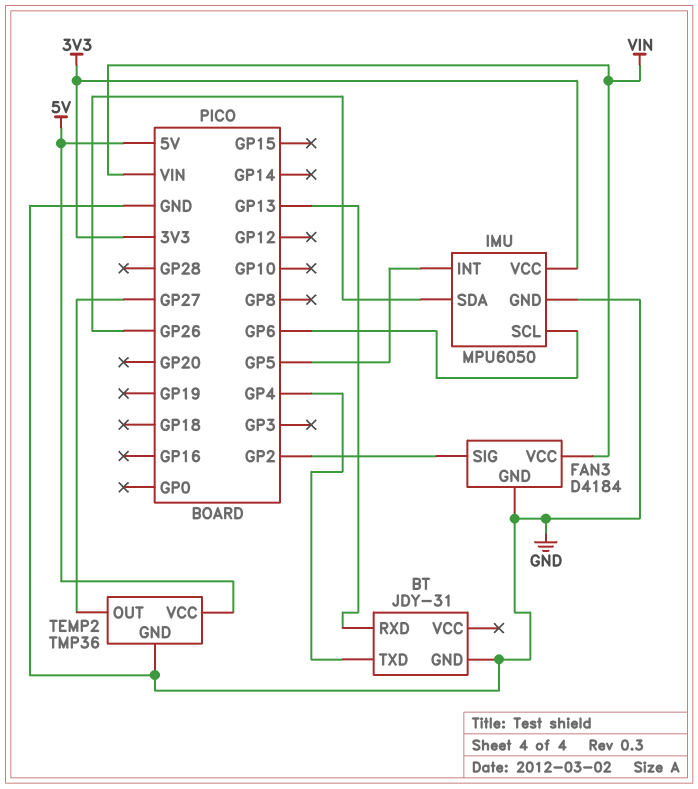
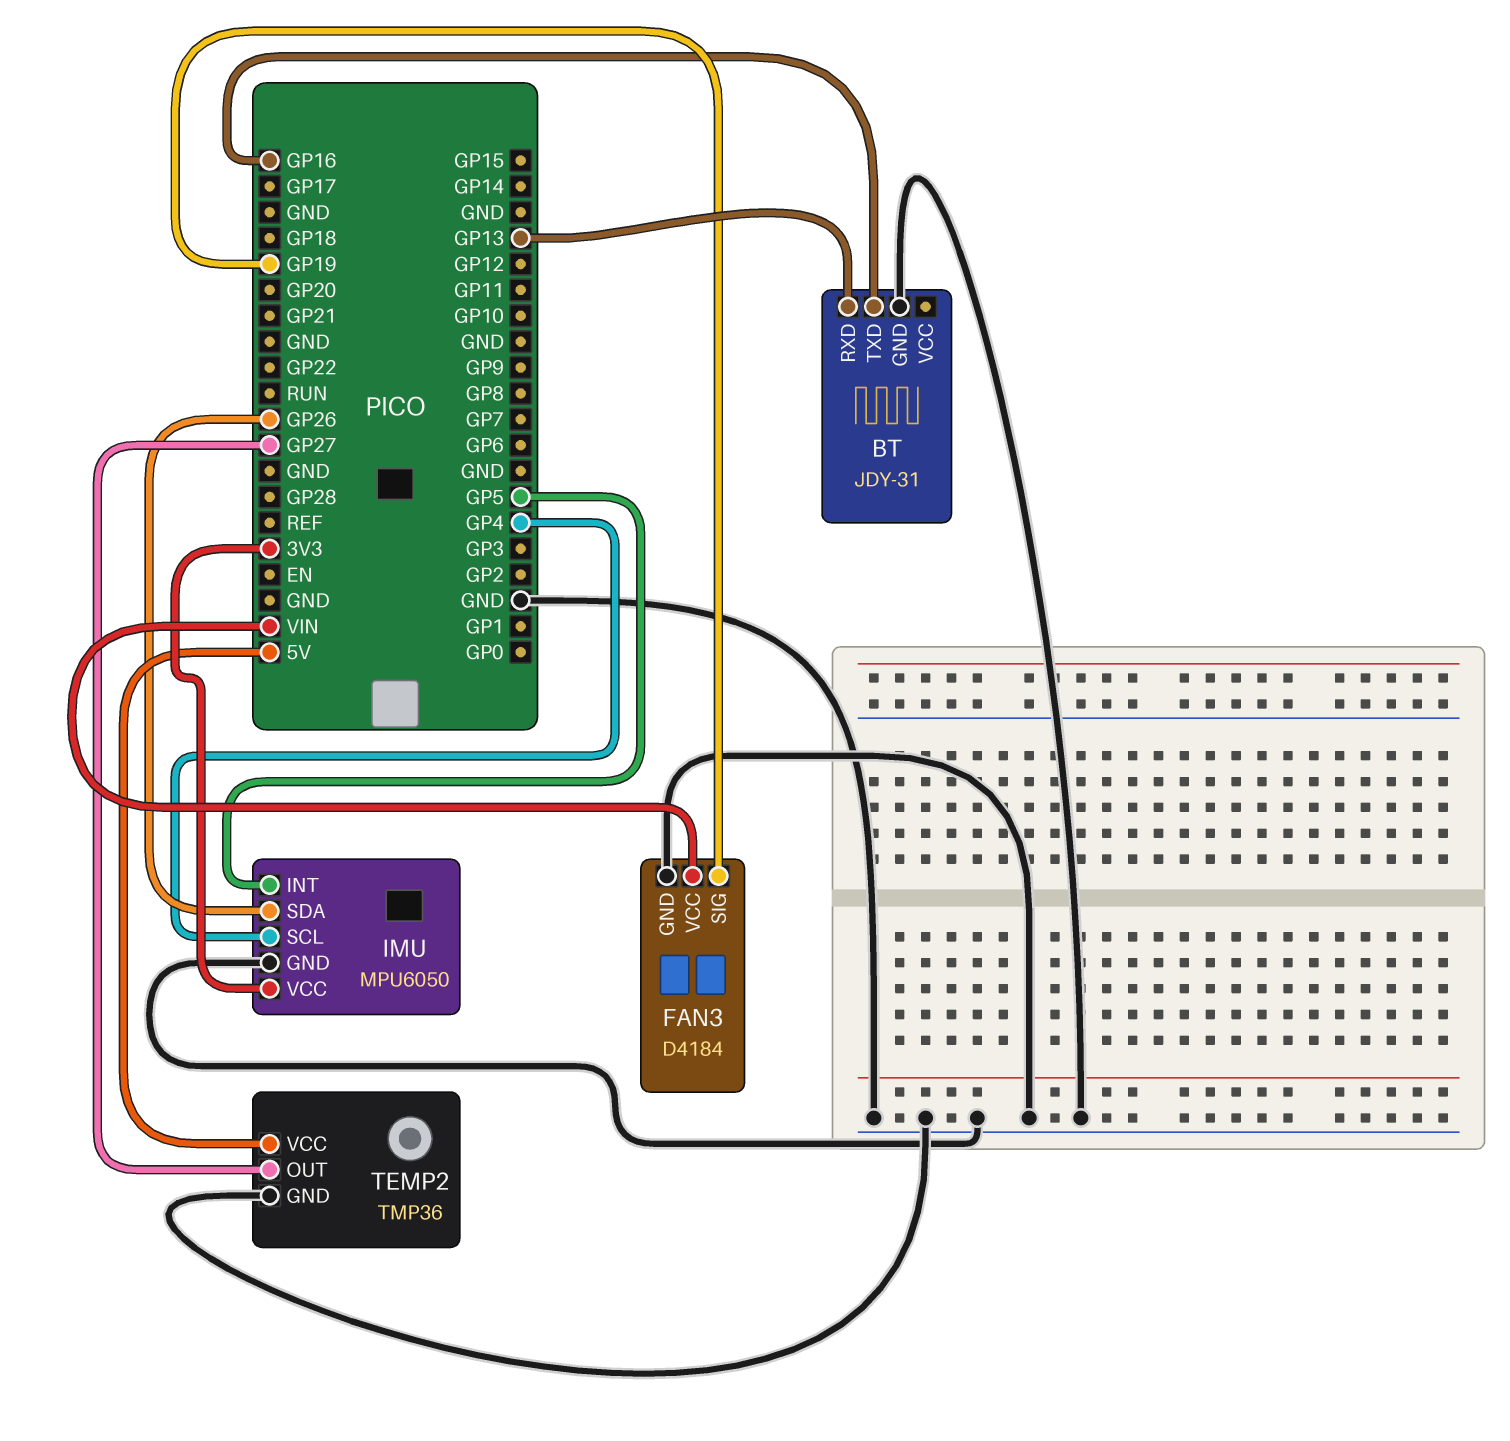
BT pin TXD: GP4 -> GP16
FAN3 pin SIG: GP2 -> GP19
IMU pin SCL: GP6 -> GP4

